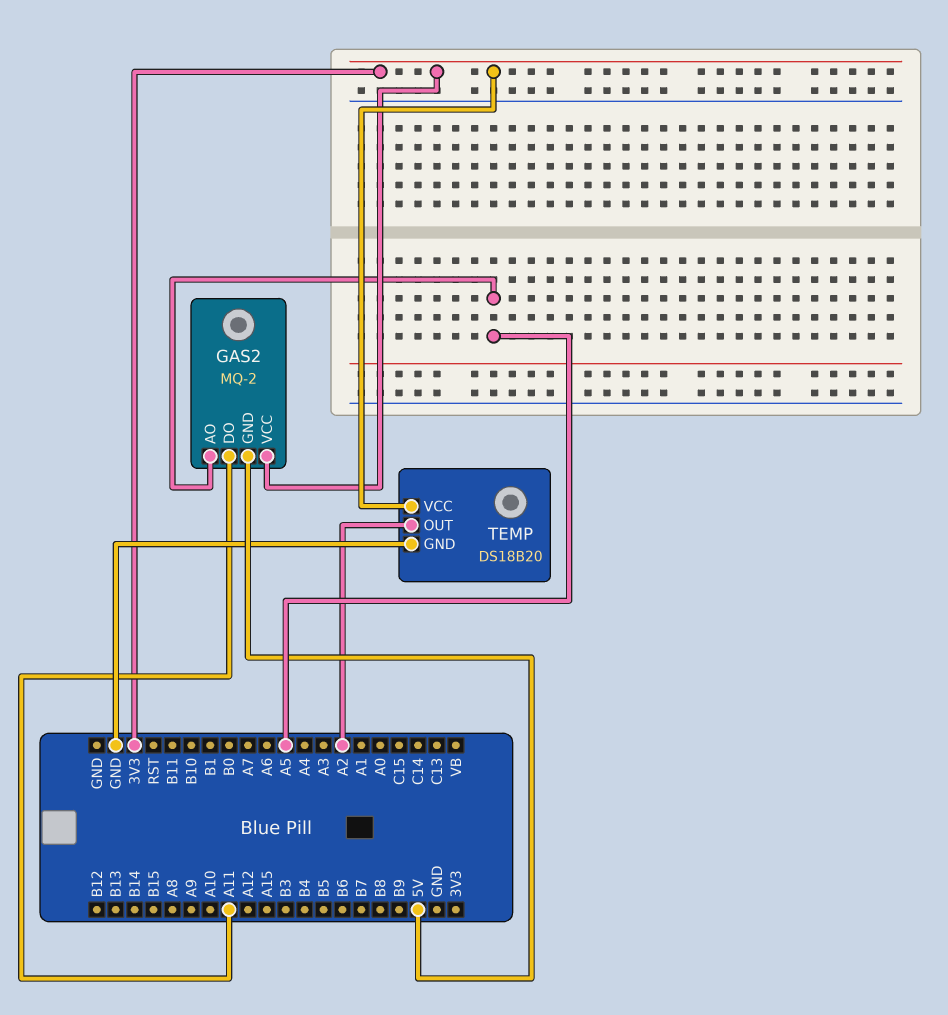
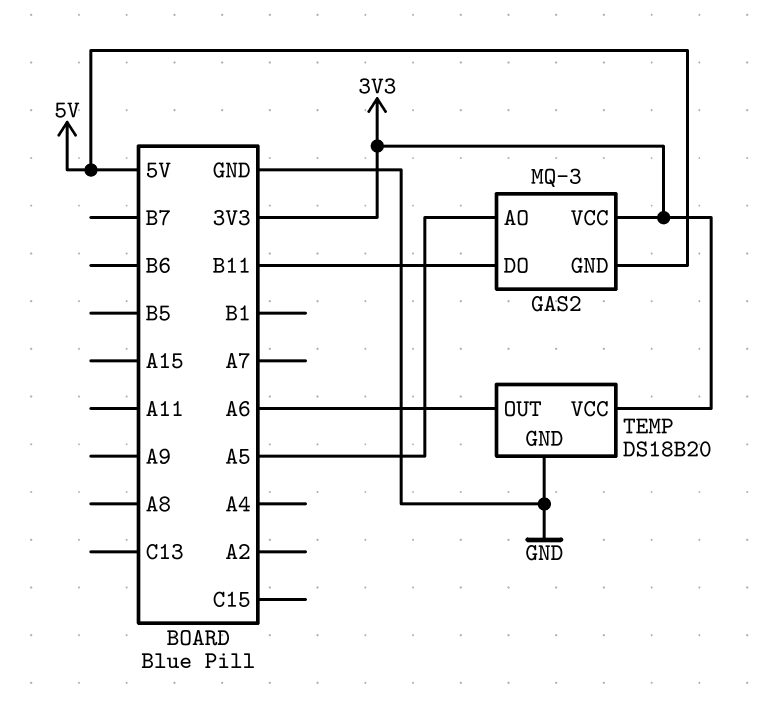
GAS2: MQ-2 -> MQ-3
GAS2 pin DO: A11 -> B11
TEMP pin OUT: A2 -> A6

